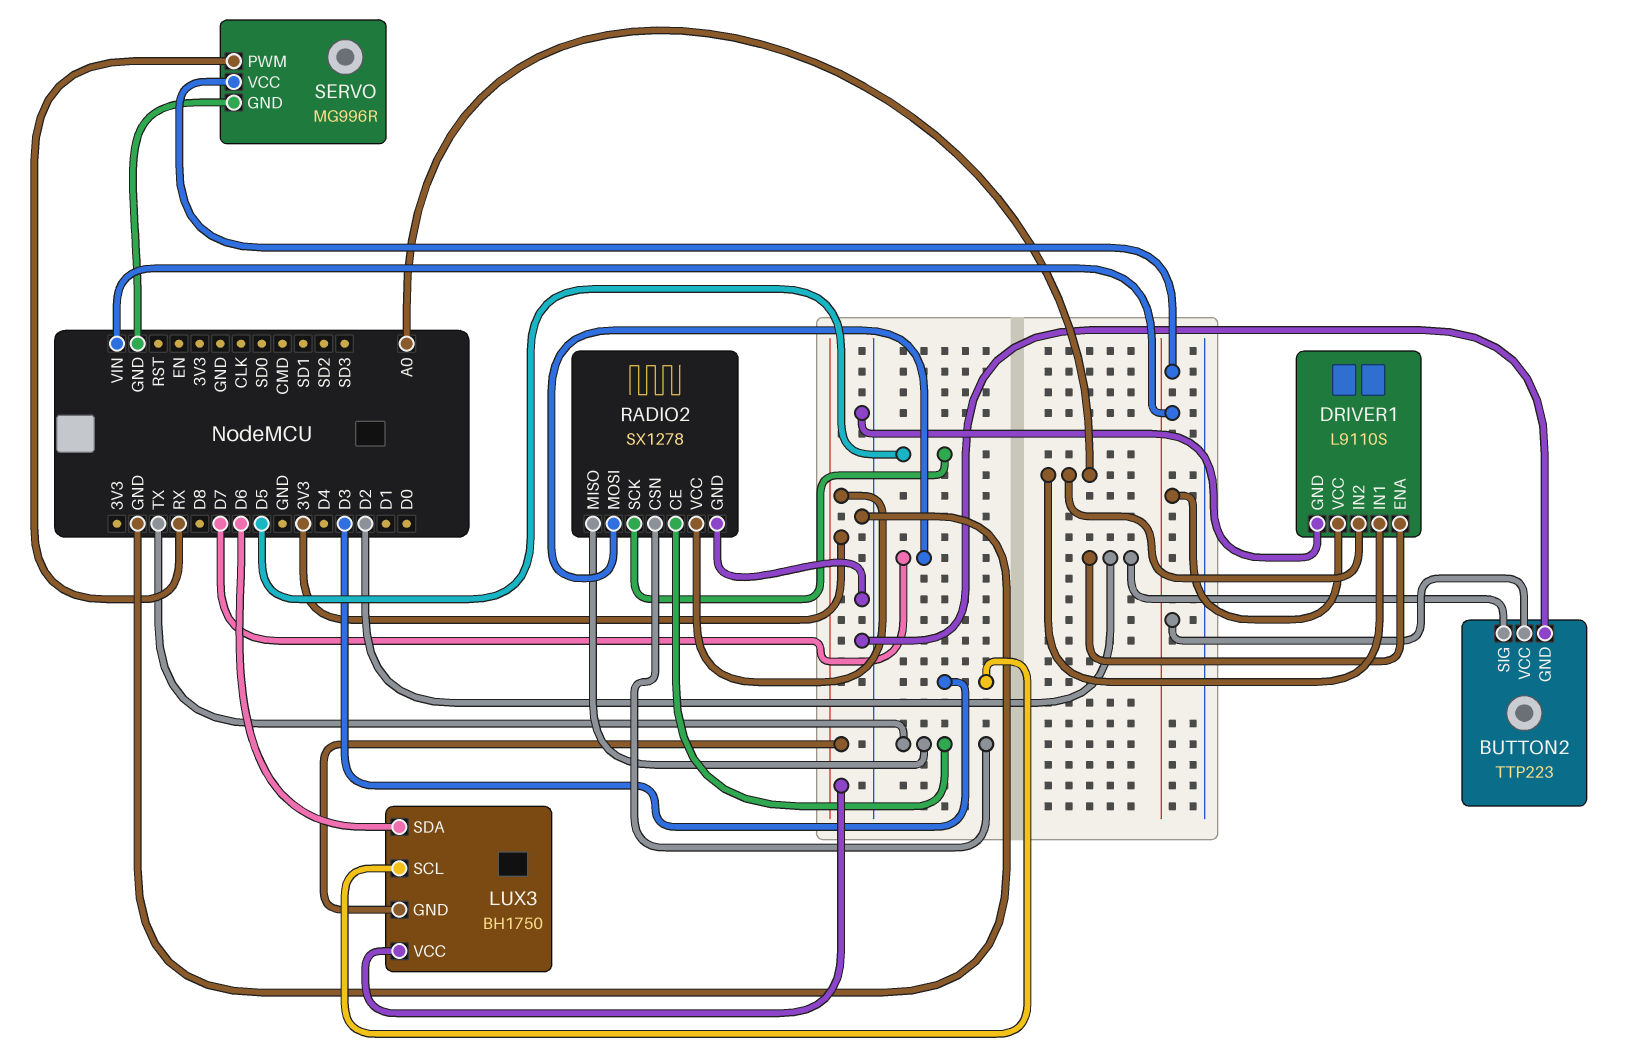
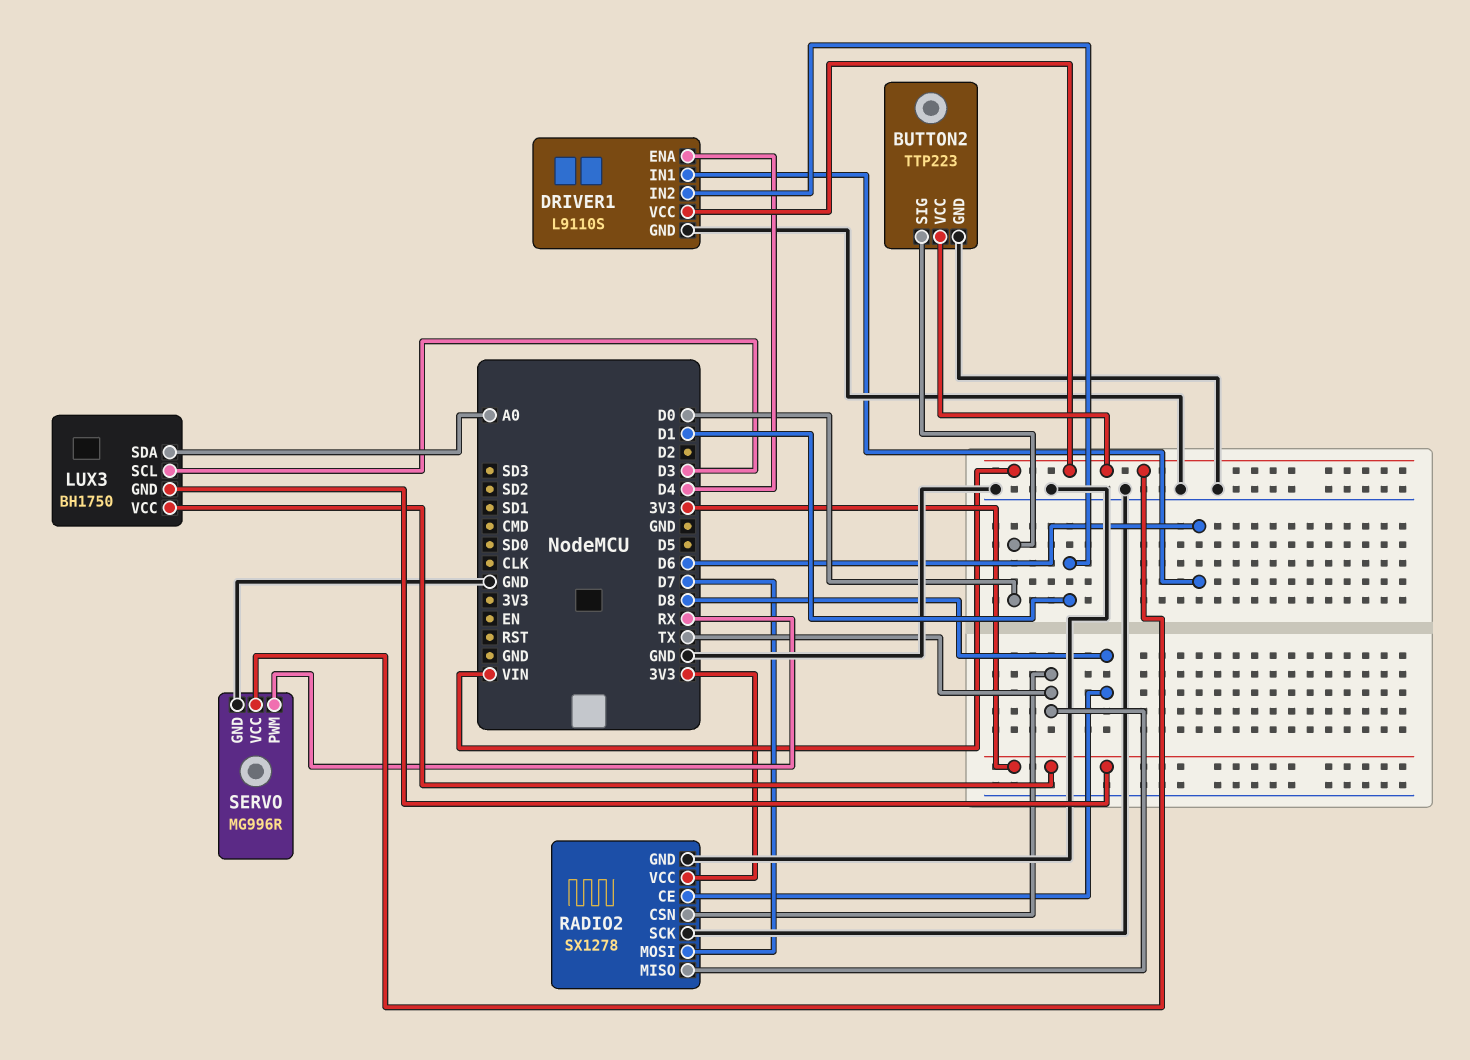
BUTTON2 pin SIG: D2 -> D0
DRIVER1 pin ENA: D2 -> D4
DRIVER1 pin IN1: A0 -> D6
DRIVER1 pin IN2: A0 -> D1
LUX3 pin SDA: D6 -> A0
RADIO2 pin CE: TX -> D8
RADIO2 pin SCK: D5 -> GND

